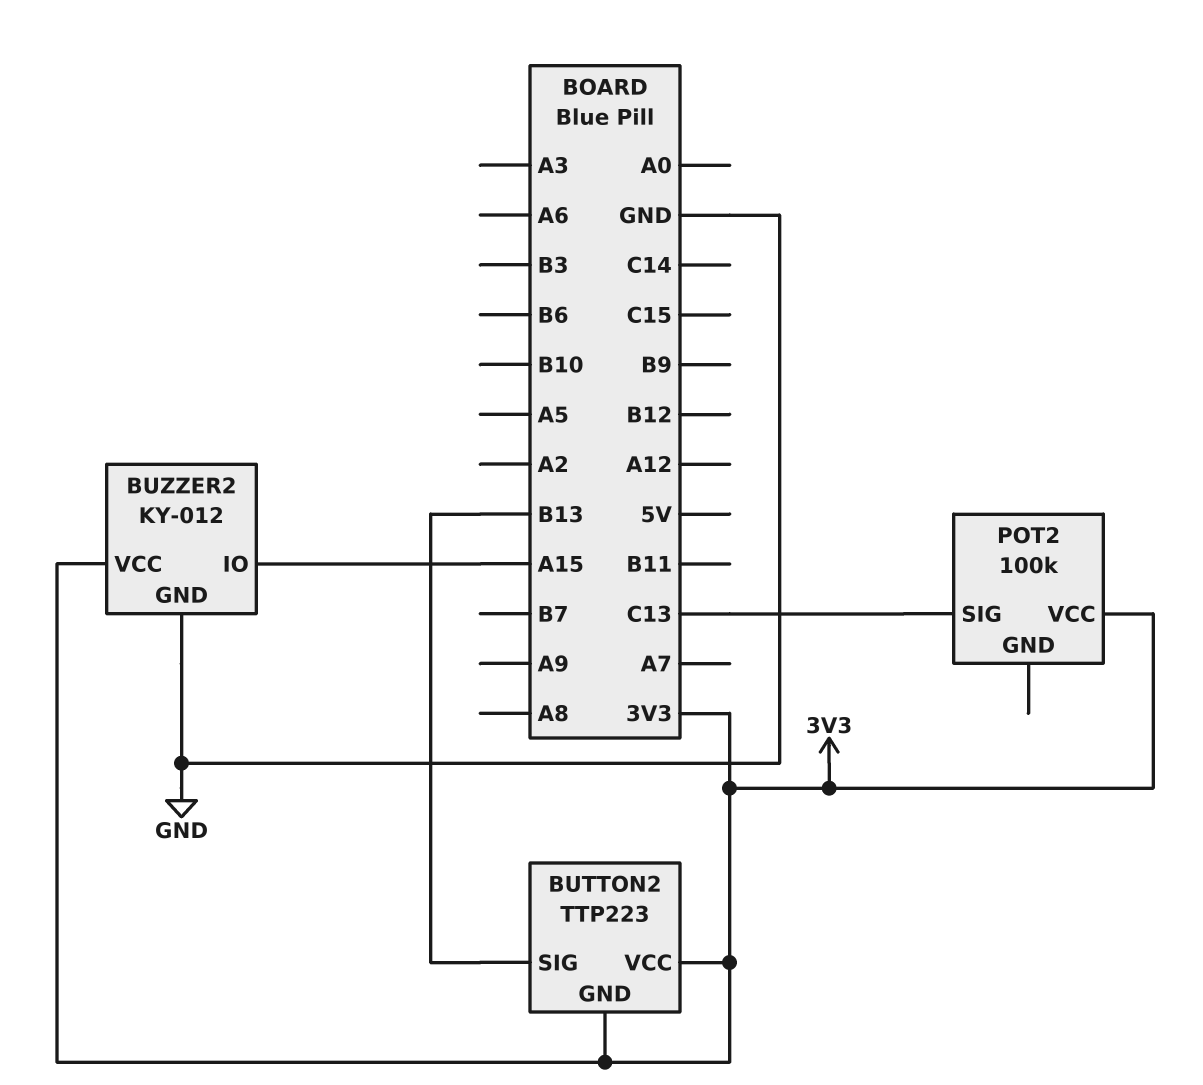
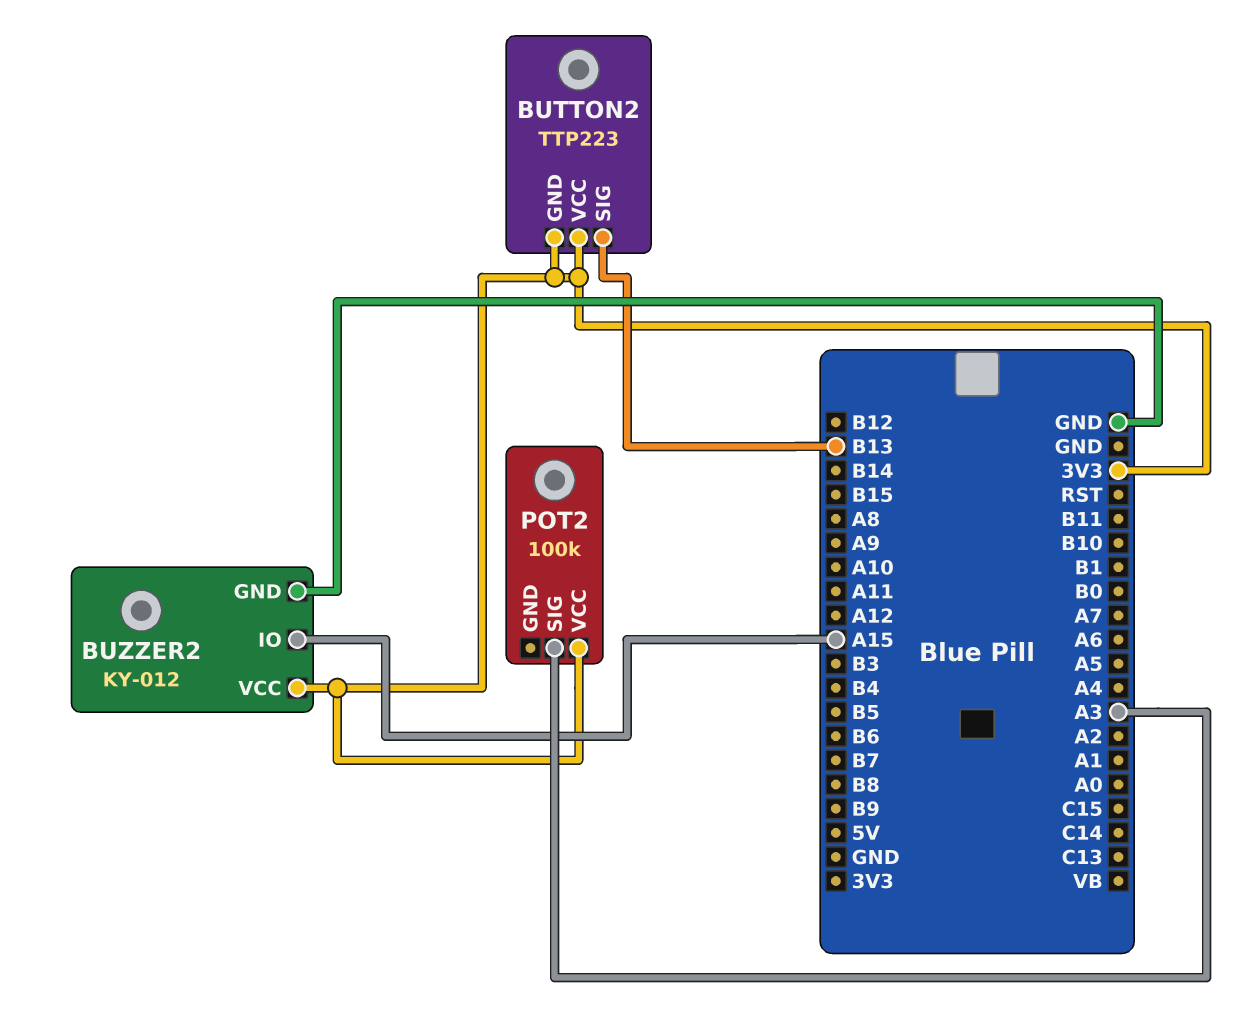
POT2 pin SIG: C13 -> A3

